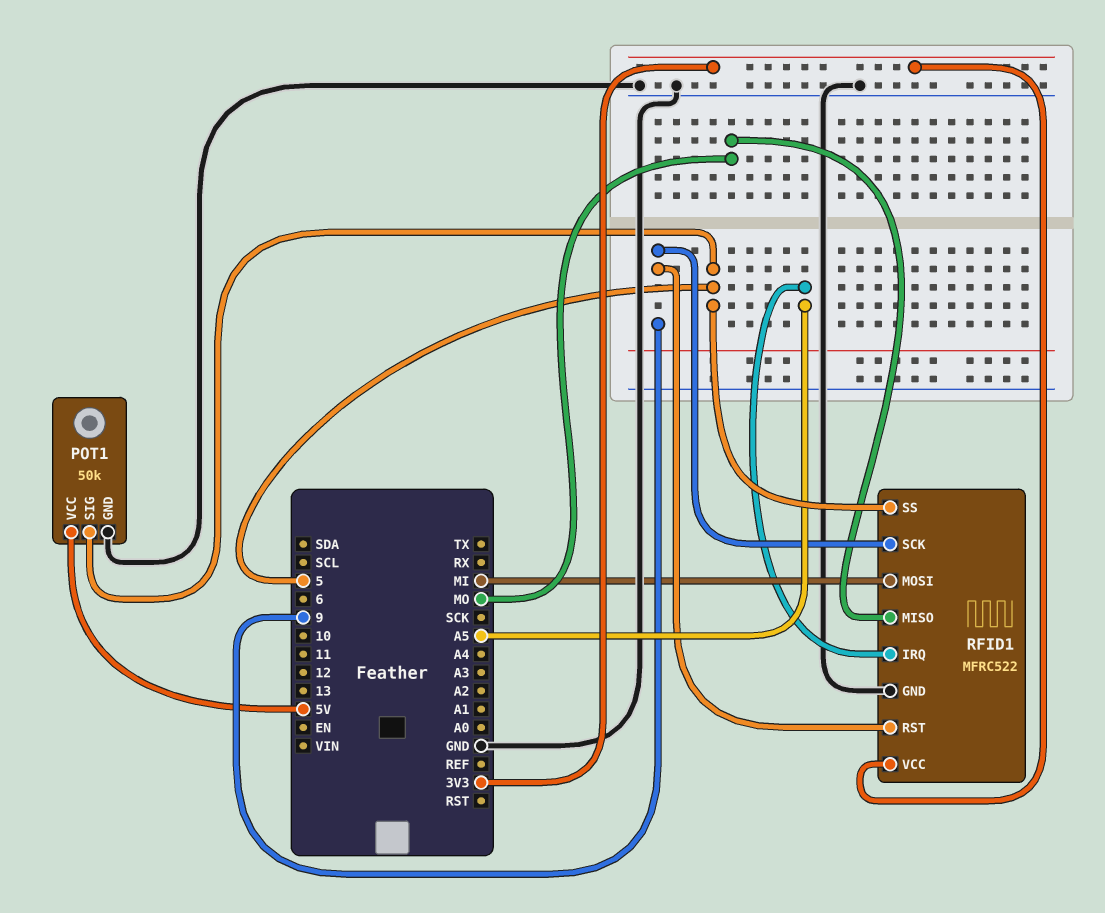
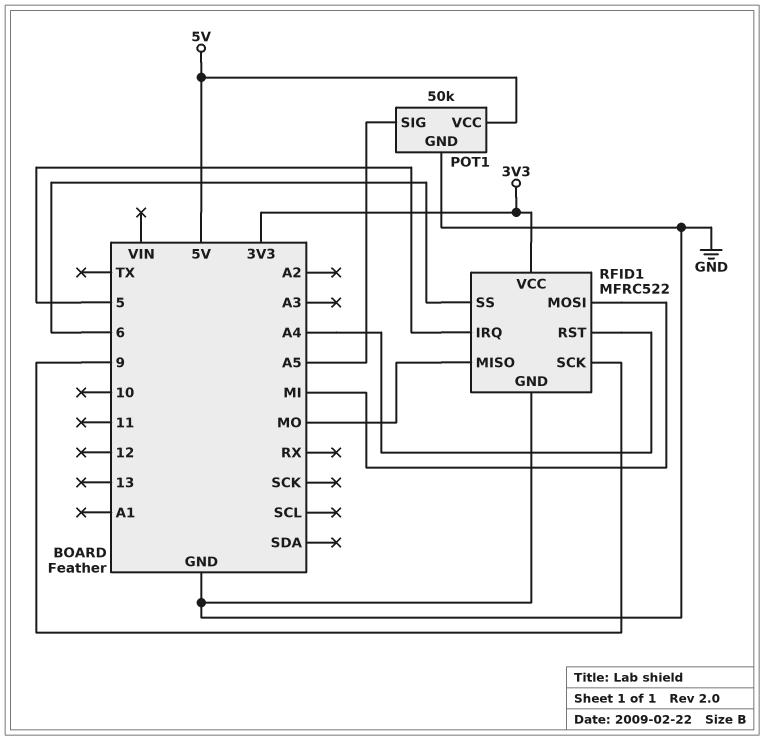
POT1 pin SIG: 5 -> A5
RFID1 pin IRQ: A5 -> 5
RFID1 pin RST: 9 -> A4
RFID1 pin SS: 5 -> 6

